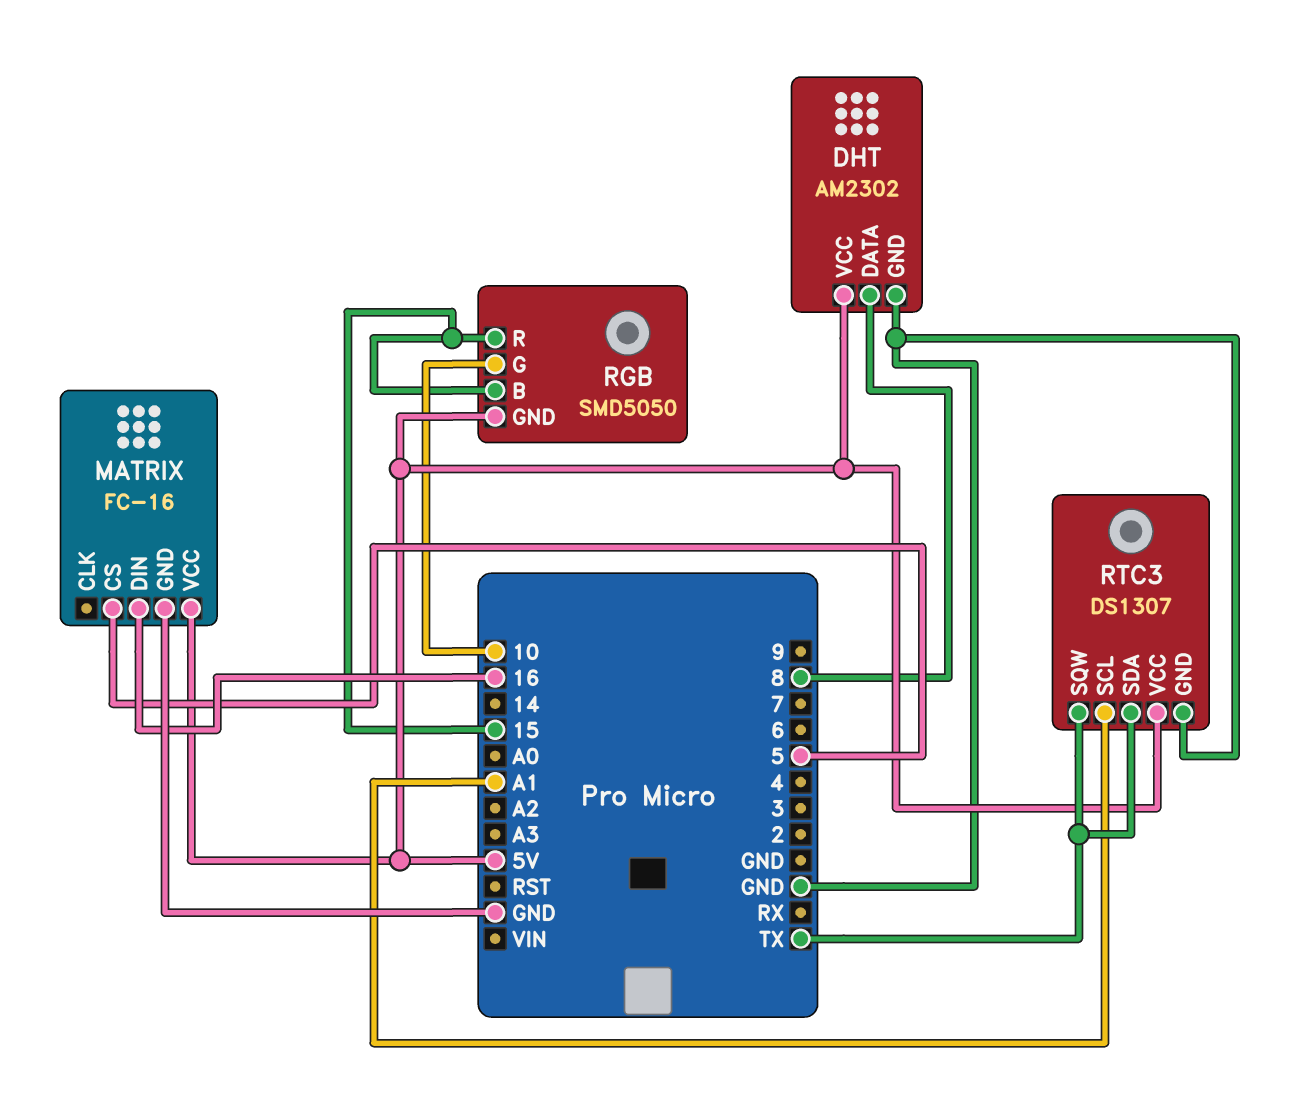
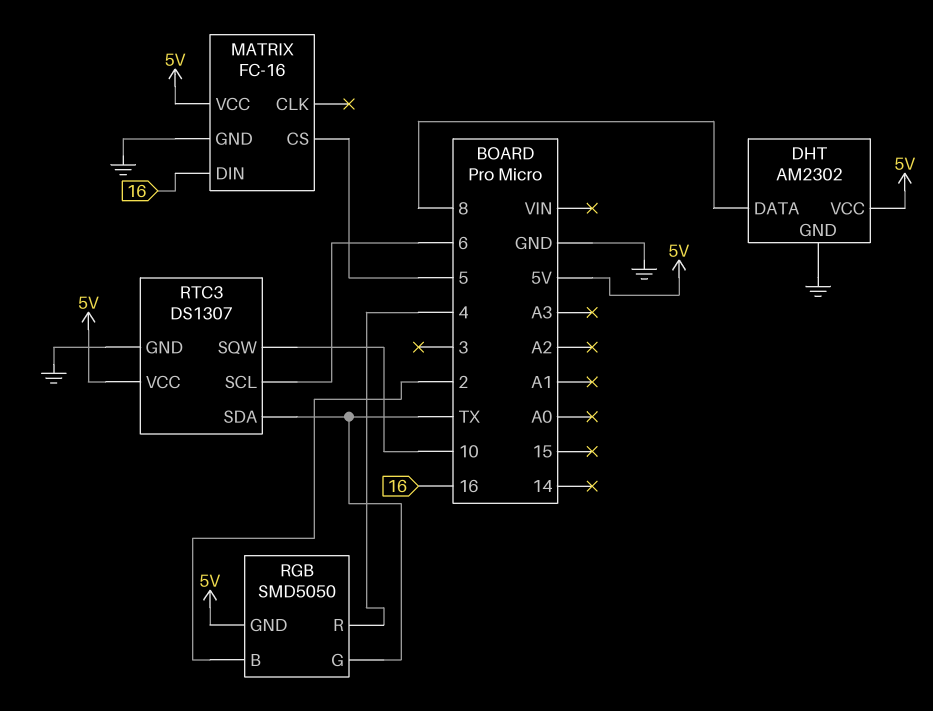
RGB pin B: 15 -> 2
RGB pin G: 10 -> TX
RGB pin R: 15 -> 4
RTC3 pin SCL: A1 -> 6
RTC3 pin SQW: TX -> 10

